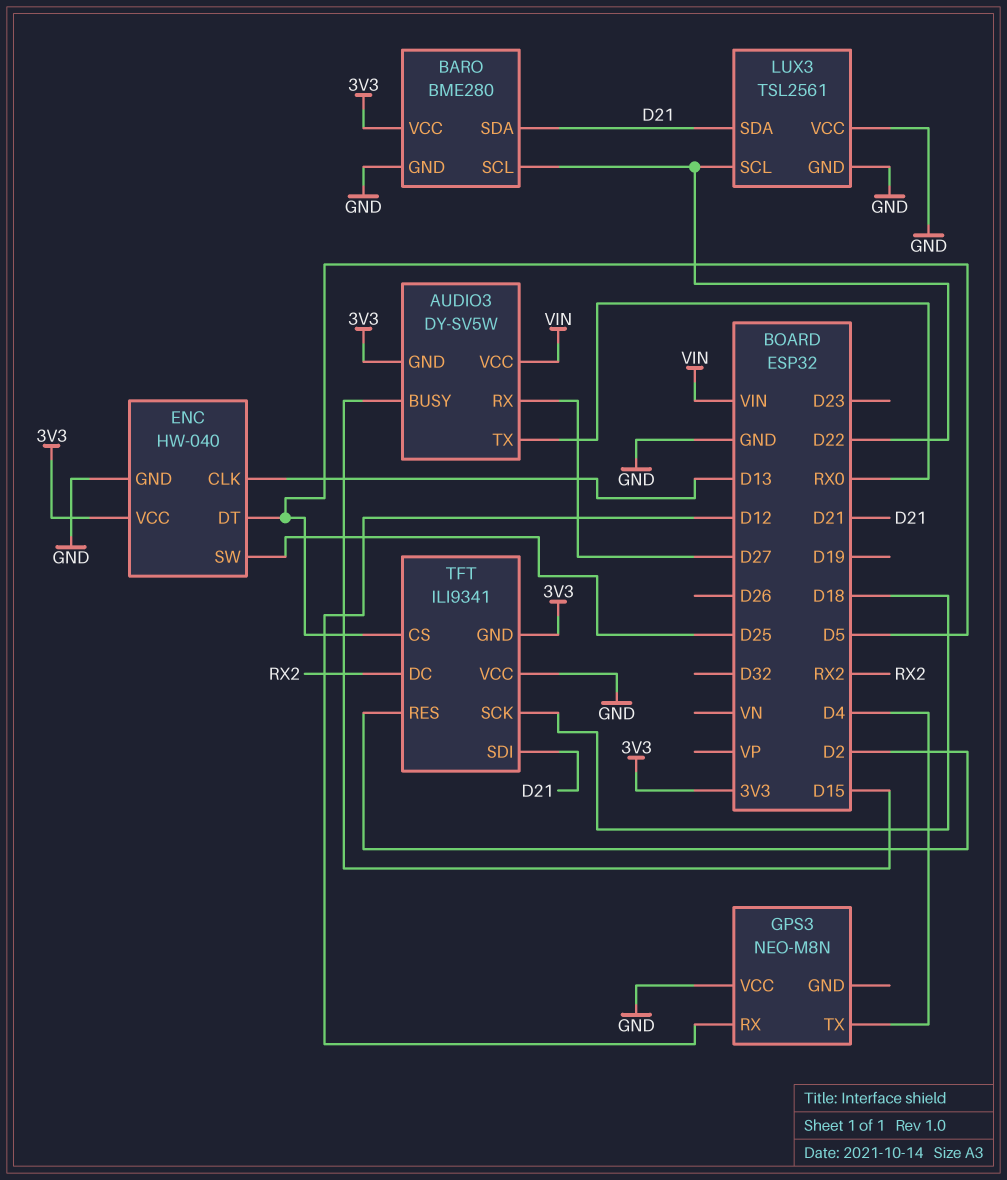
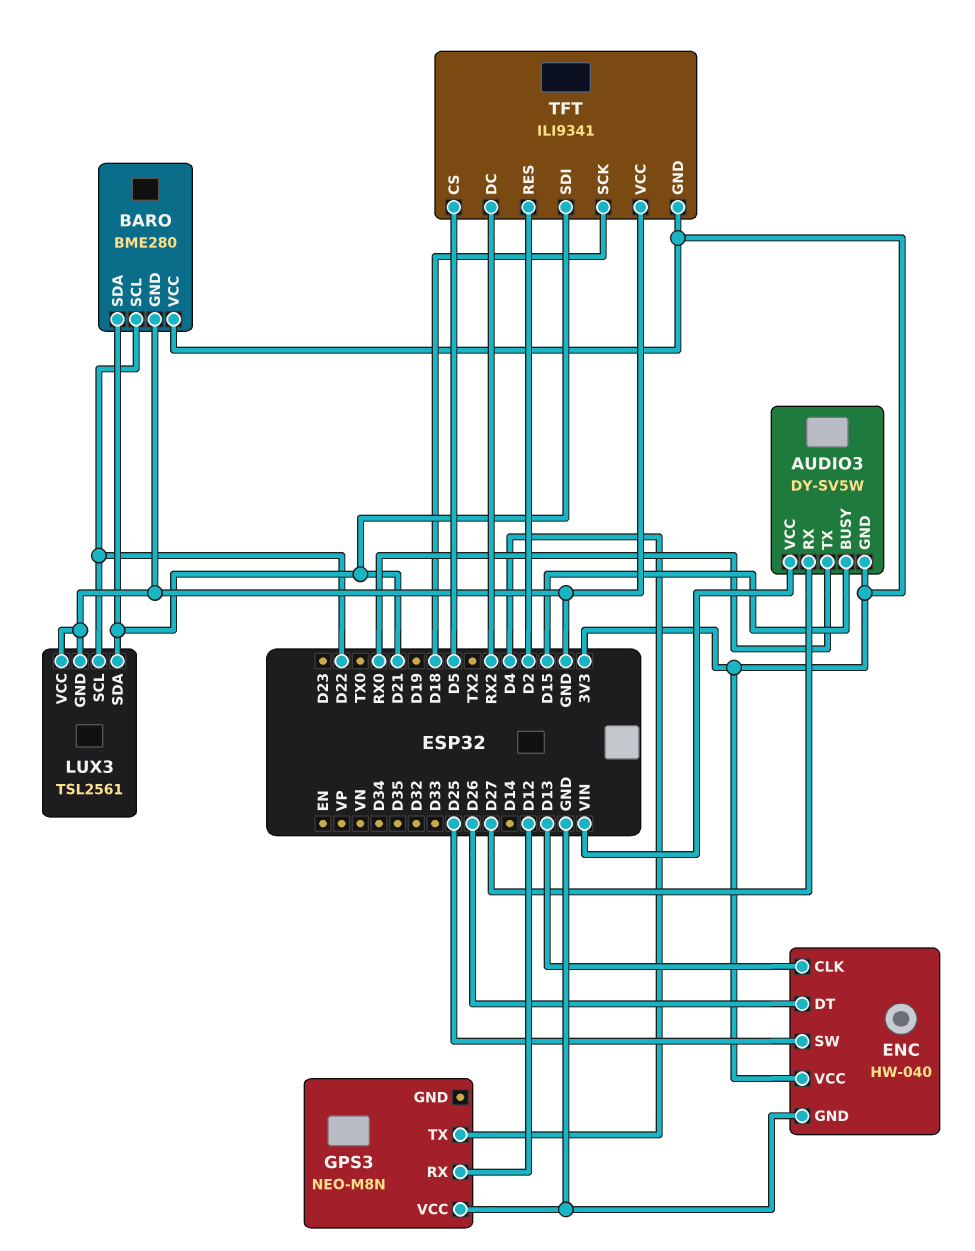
ENC pin DT: D5 -> D26

